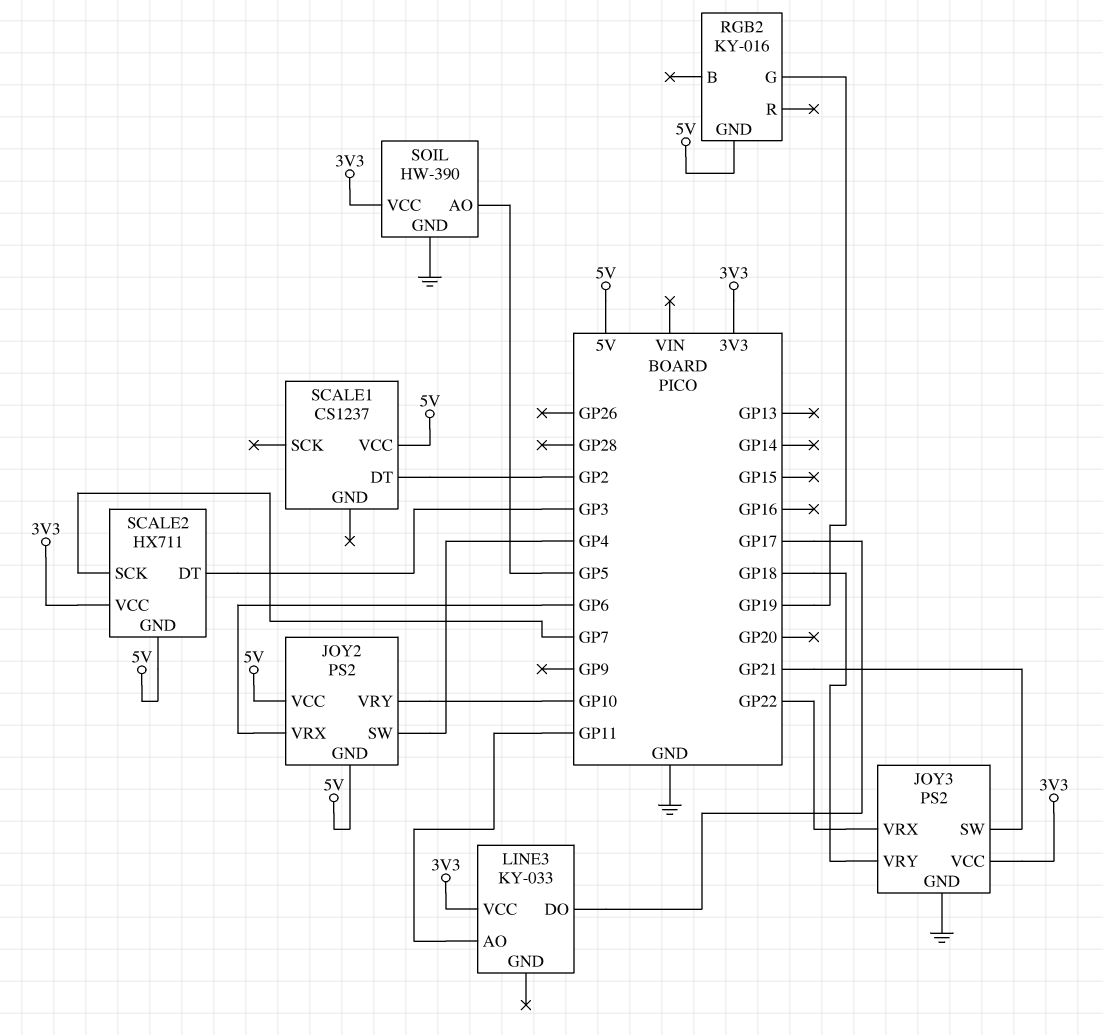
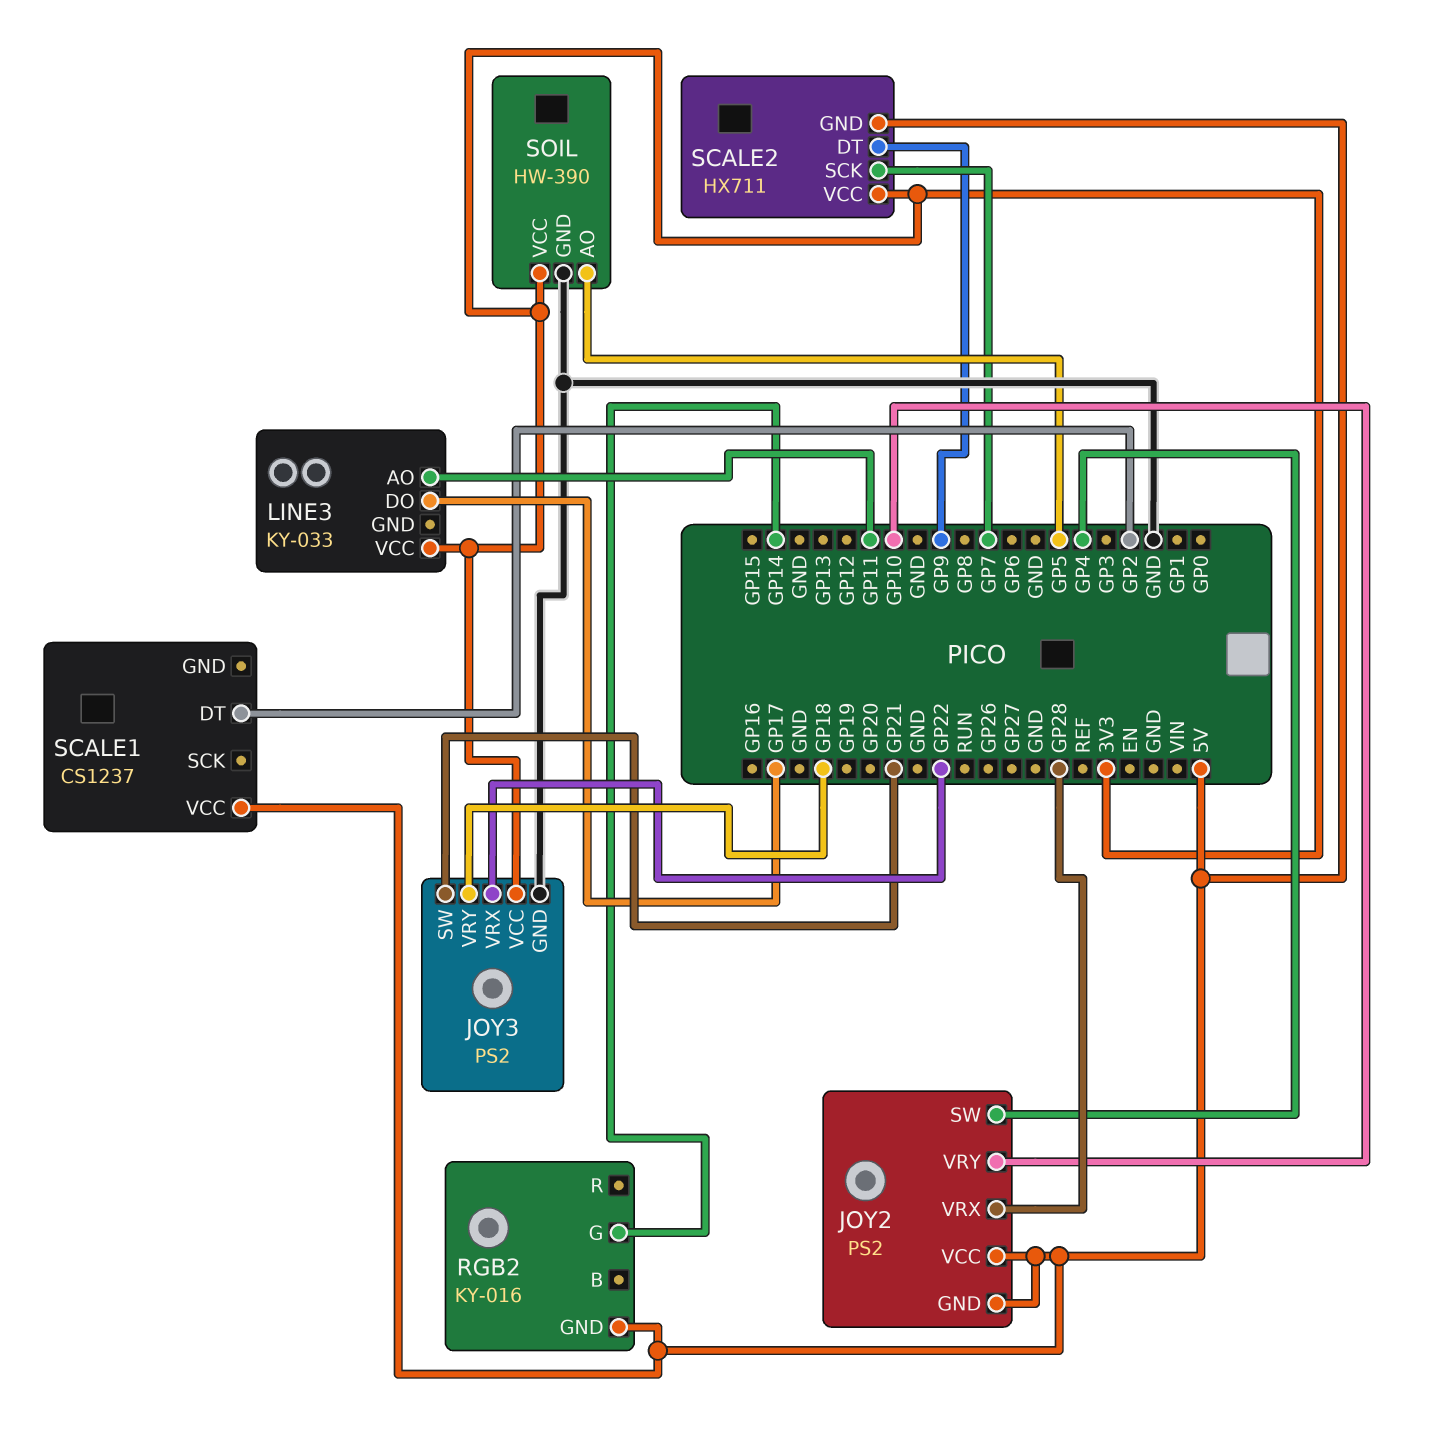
JOY2 pin VRX: GP6 -> GP28
RGB2 pin G: GP19 -> GP14
SCALE2 pin DT: GP3 -> GP9

